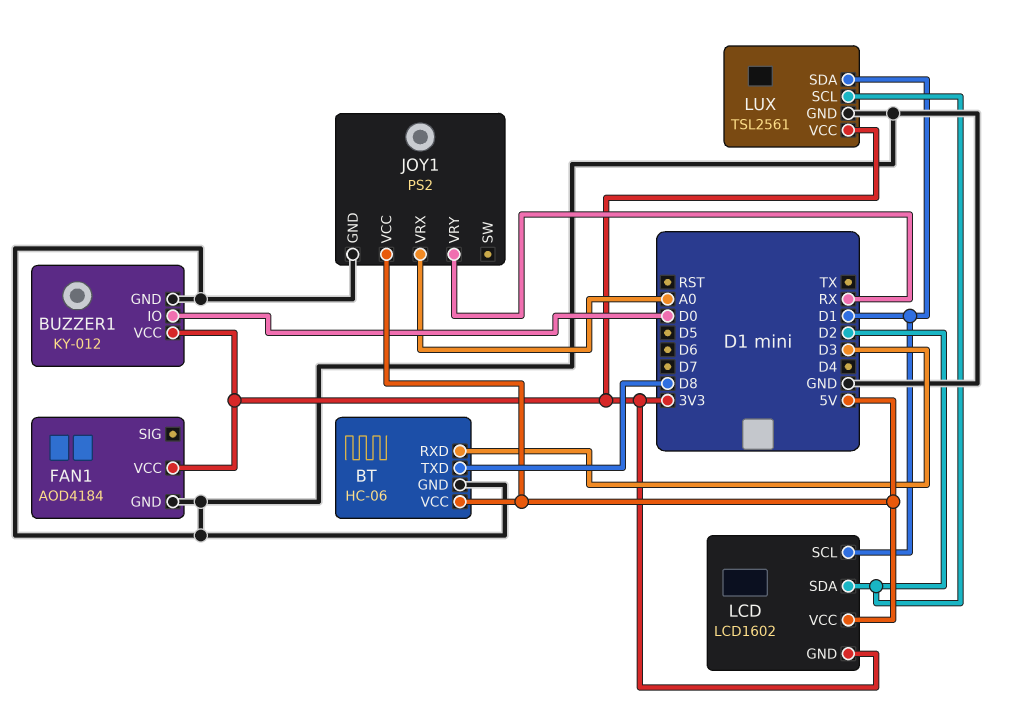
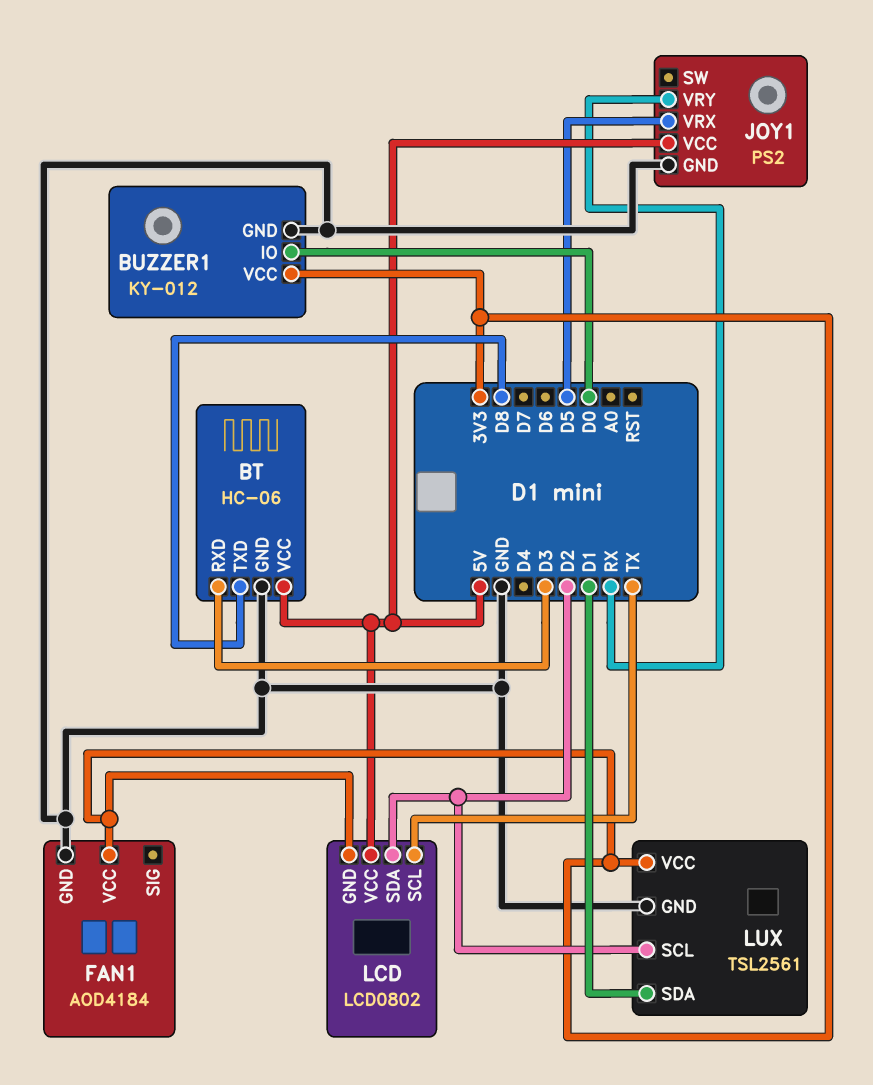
JOY1 pin VRX: A0 -> D5
LCD: LCD1602 -> LCD0802
LCD pin SCL: D1 -> TX

